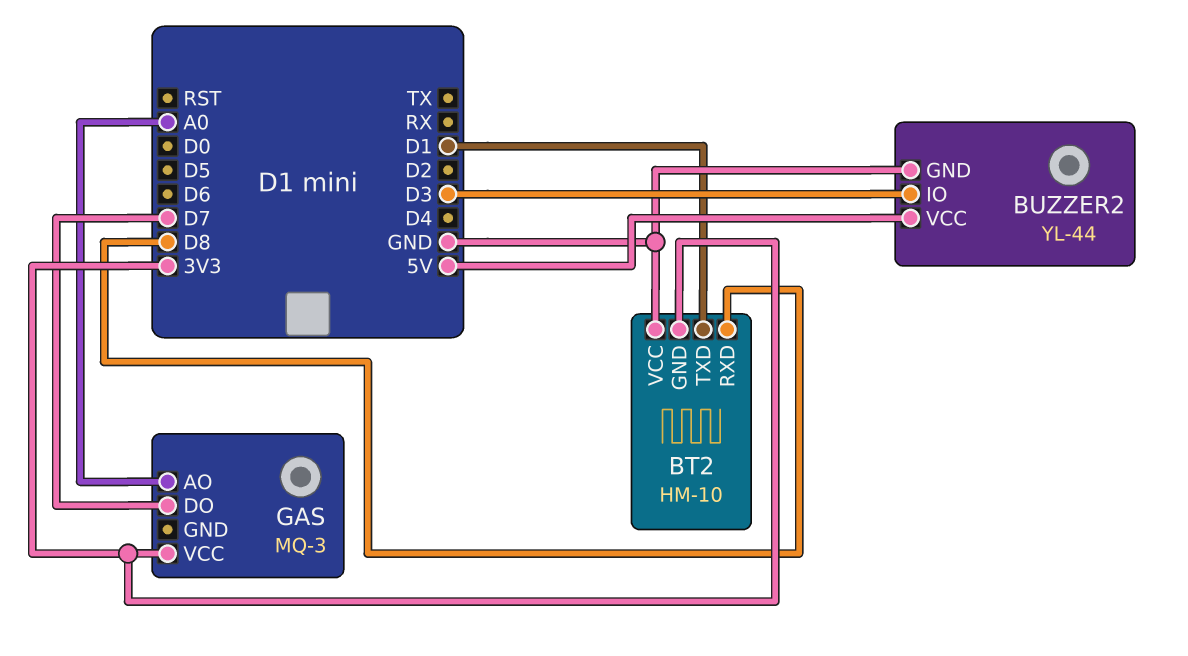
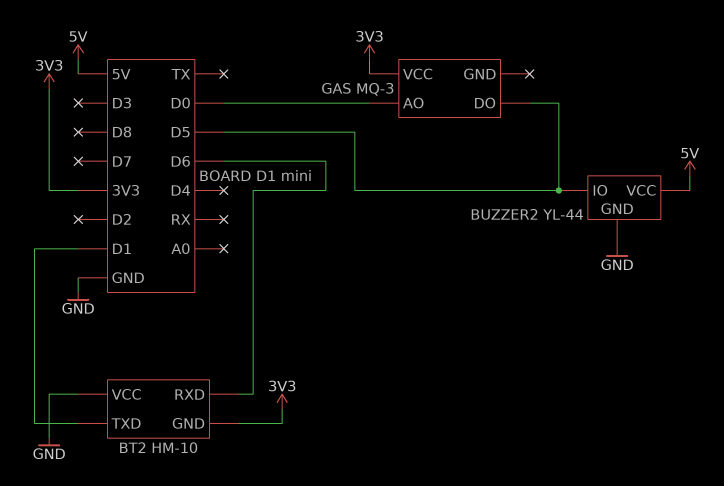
BT2 pin RXD: D8 -> D6
BUZZER2 pin IO: D3 -> D5
GAS pin AO: A0 -> D0
GAS pin DO: D7 -> D5

